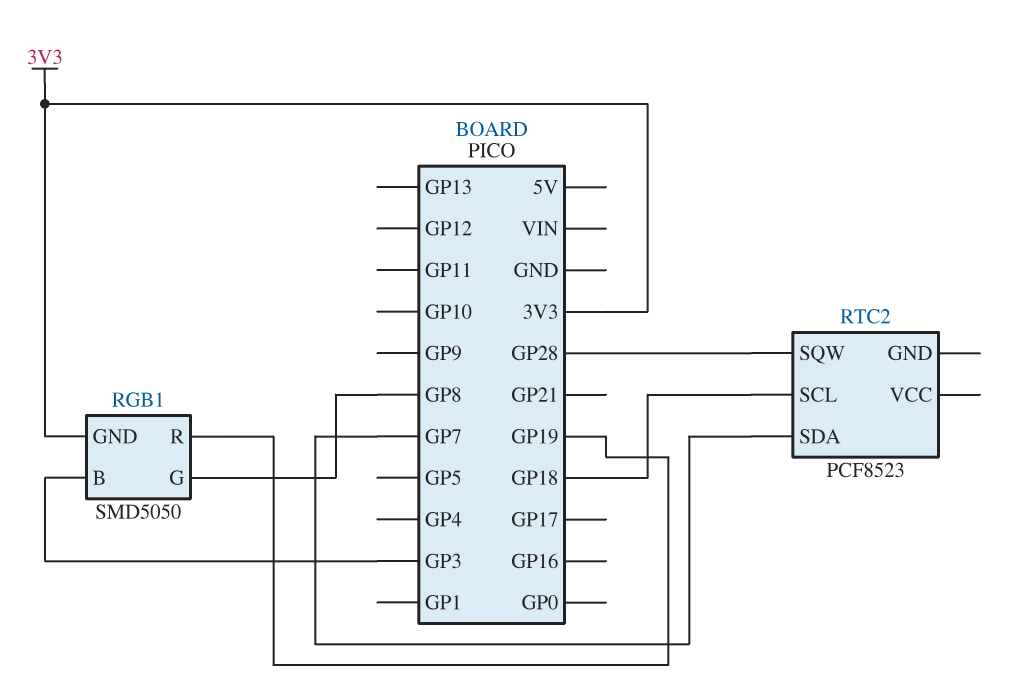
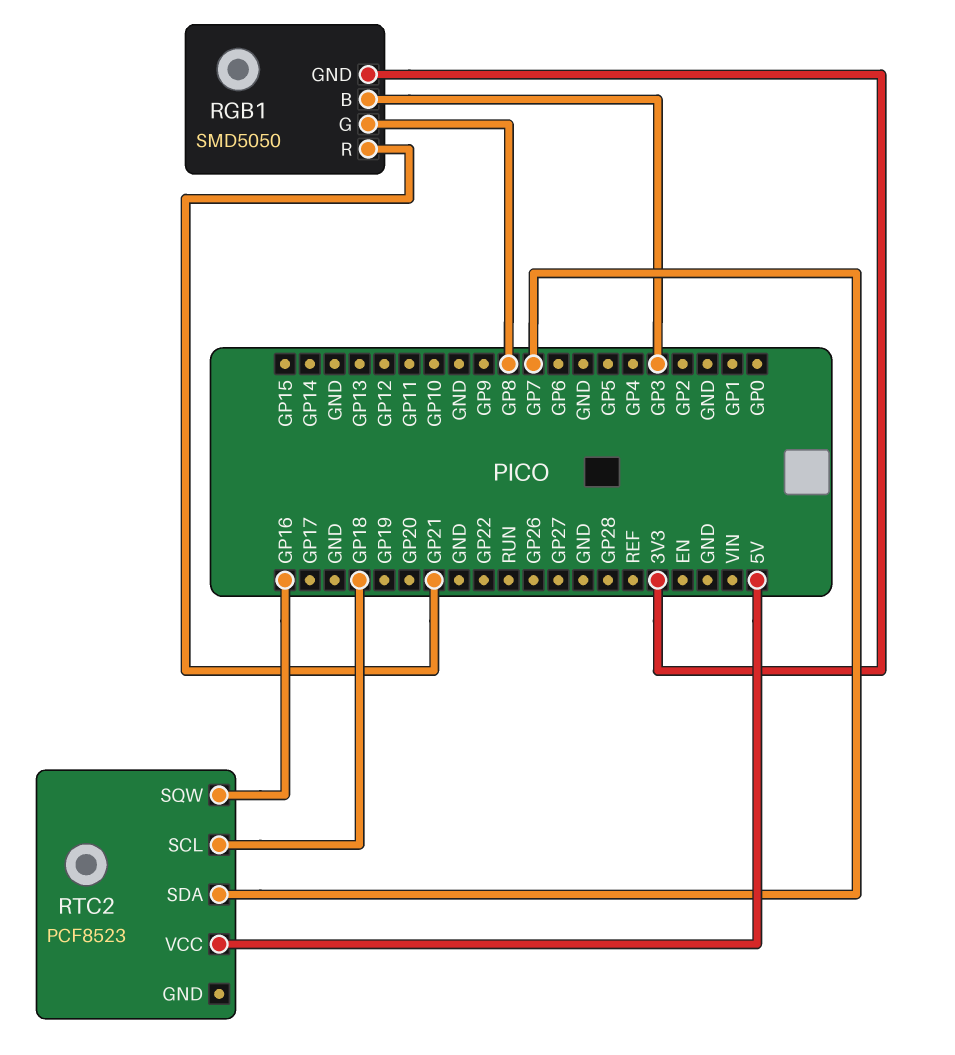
RGB1 pin R: GP19 -> GP21
RTC2 pin SQW: GP28 -> GP16
RTC2 pin VCC: none -> 5V

